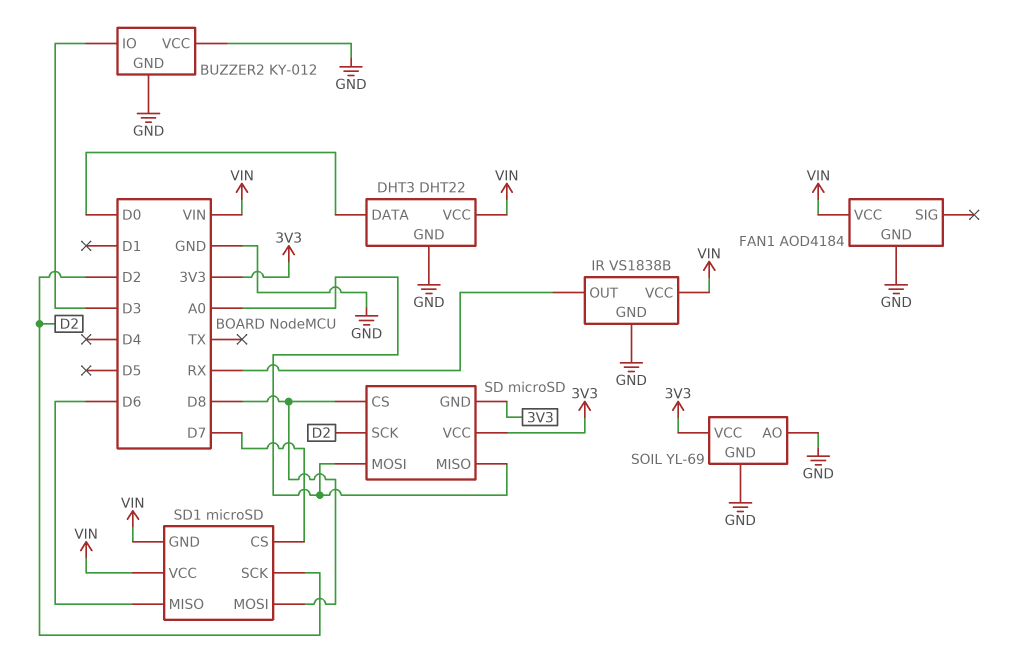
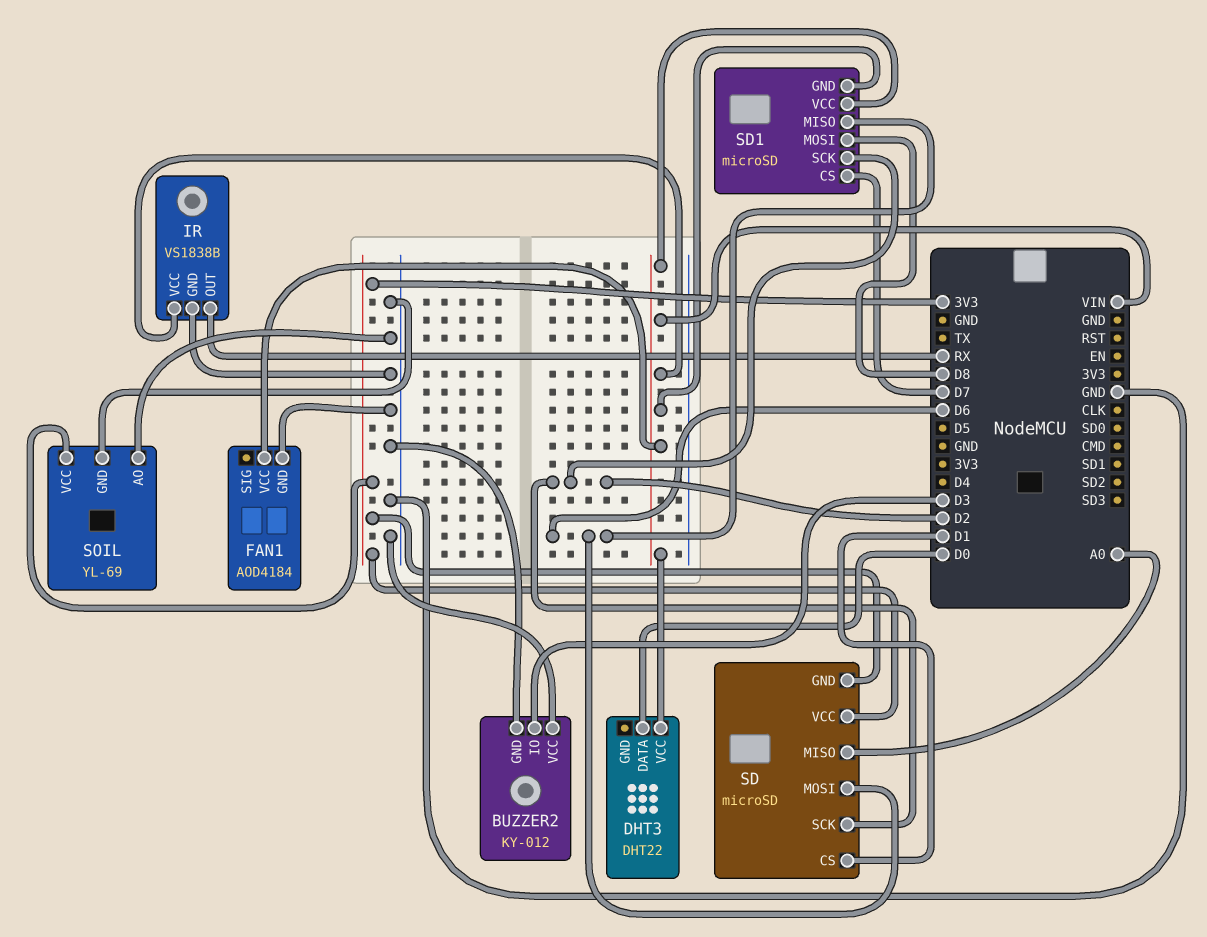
DHT3 pin GND: GND -> none
SD pin CS: D8 -> D1
SD pin MOSI: A0 -> D6

